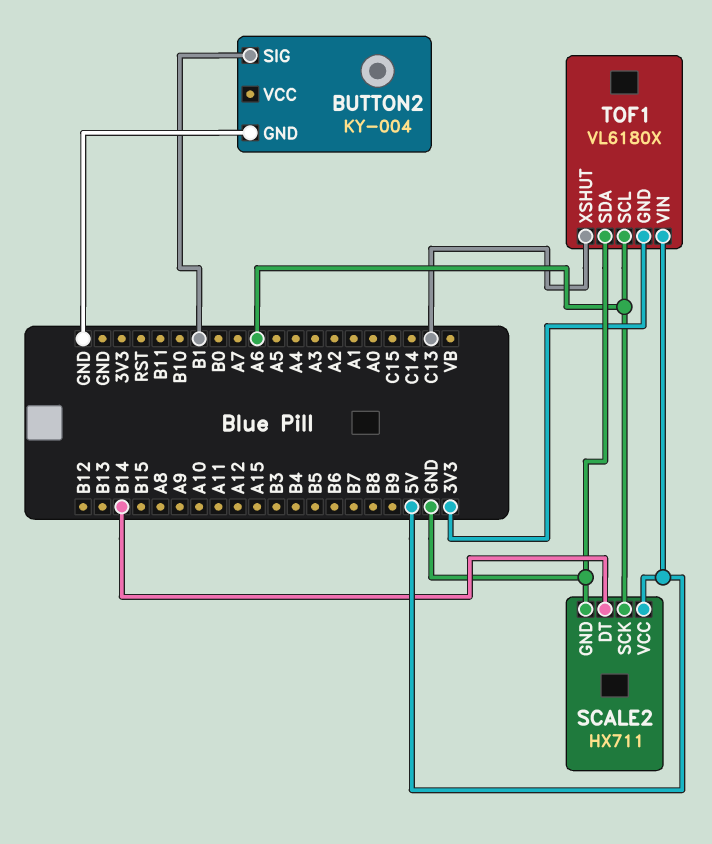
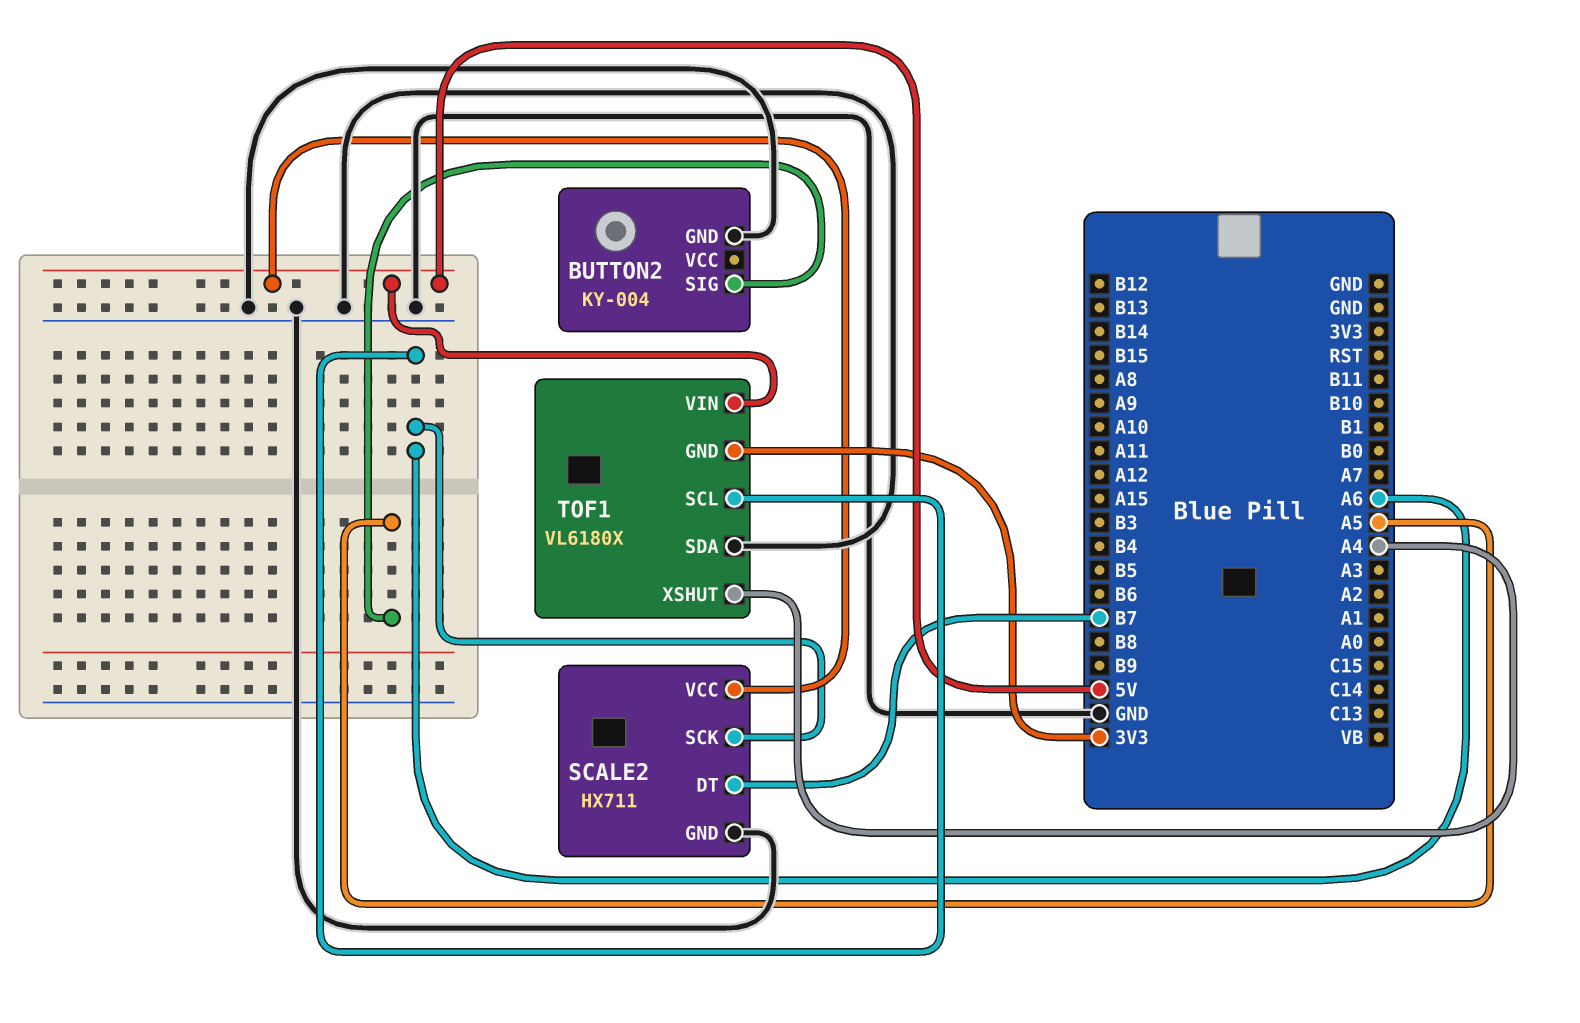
BUTTON2 pin SIG: B1 -> A5
SCALE2 pin DT: B14 -> B7
TOF1 pin XSHUT: C13 -> A4

